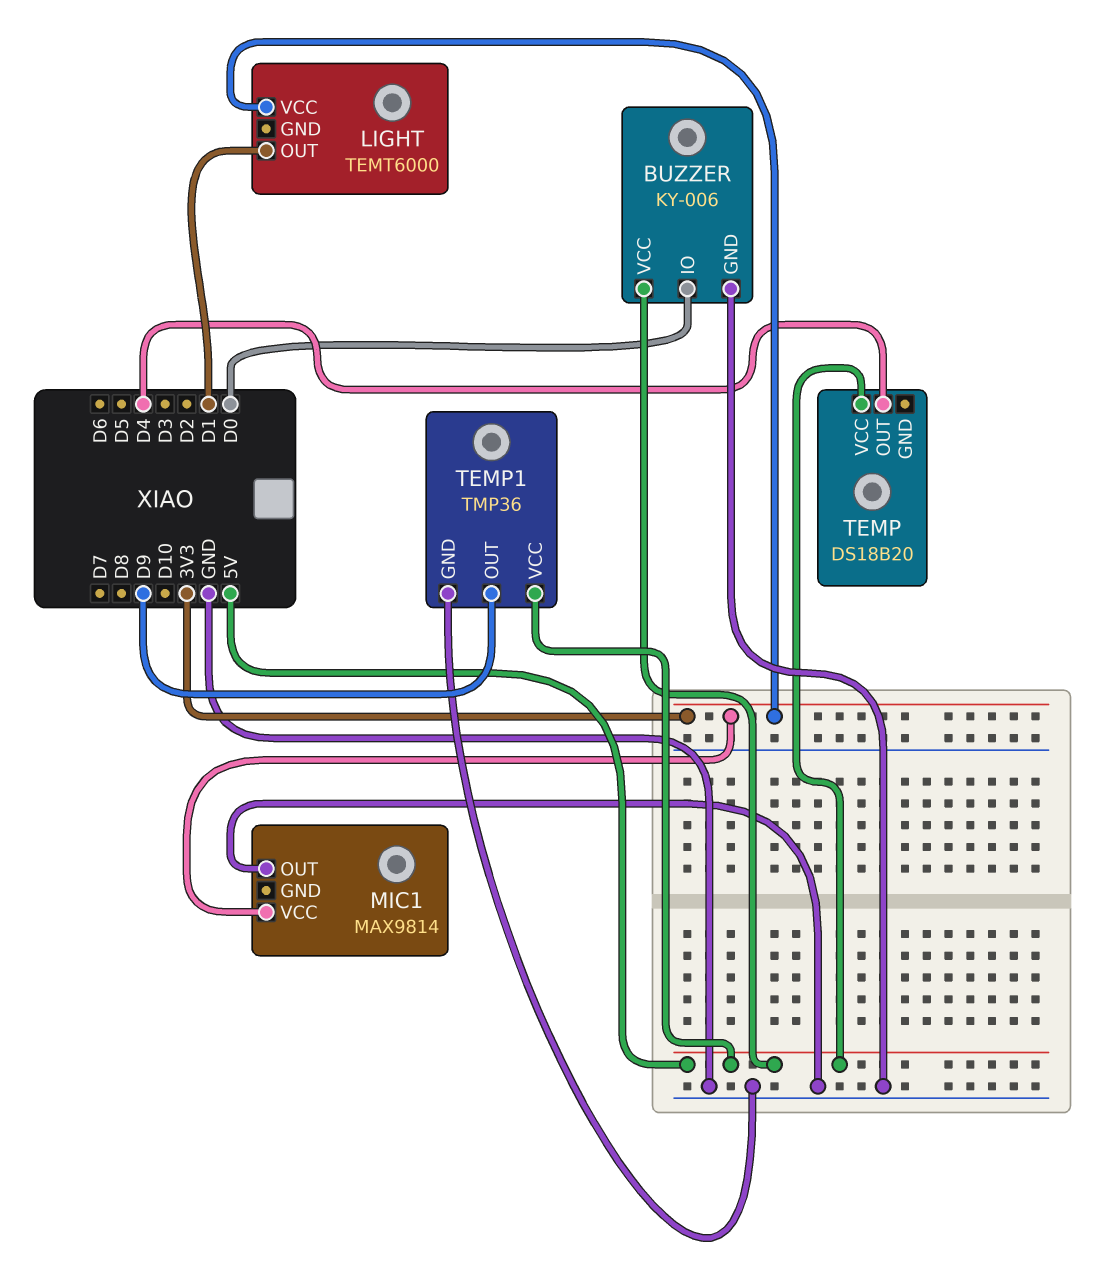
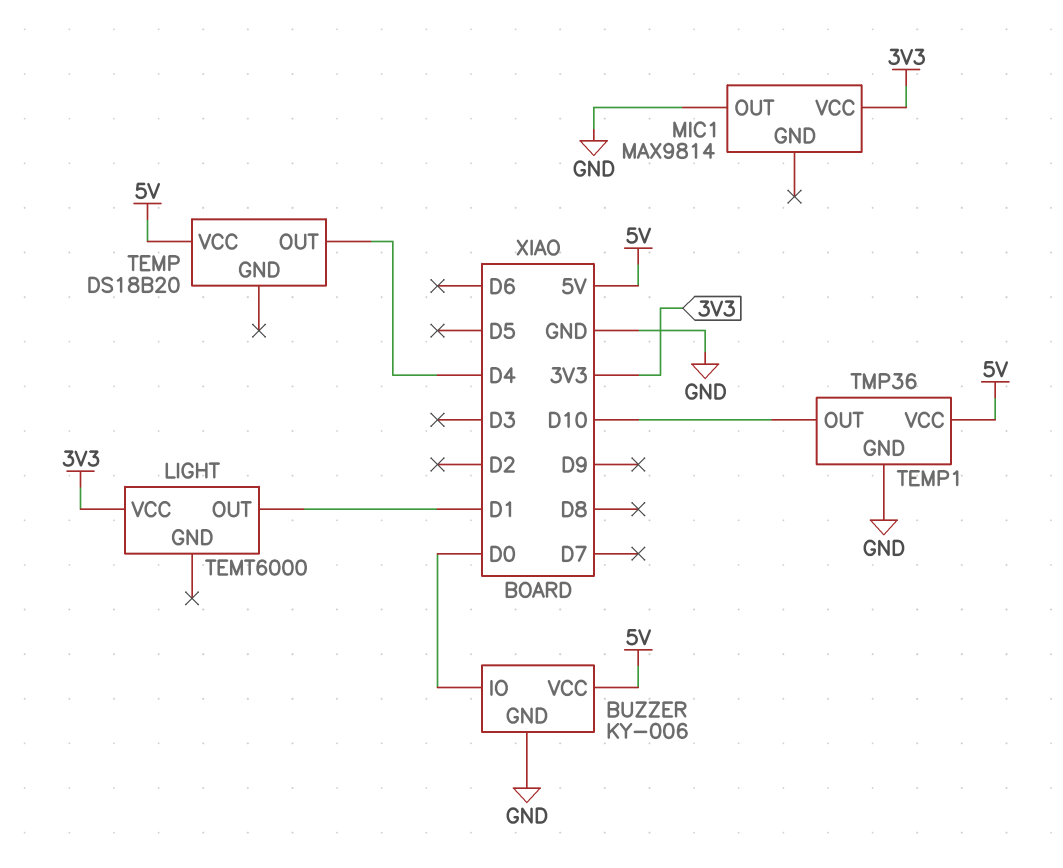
TEMP1 pin OUT: D9 -> D10

